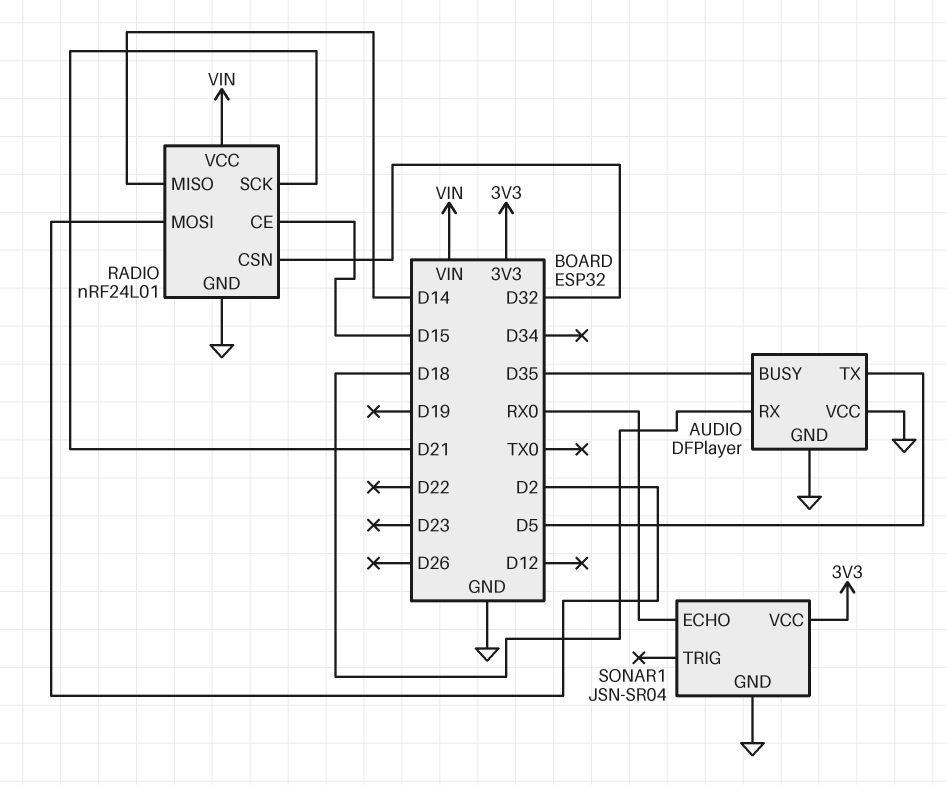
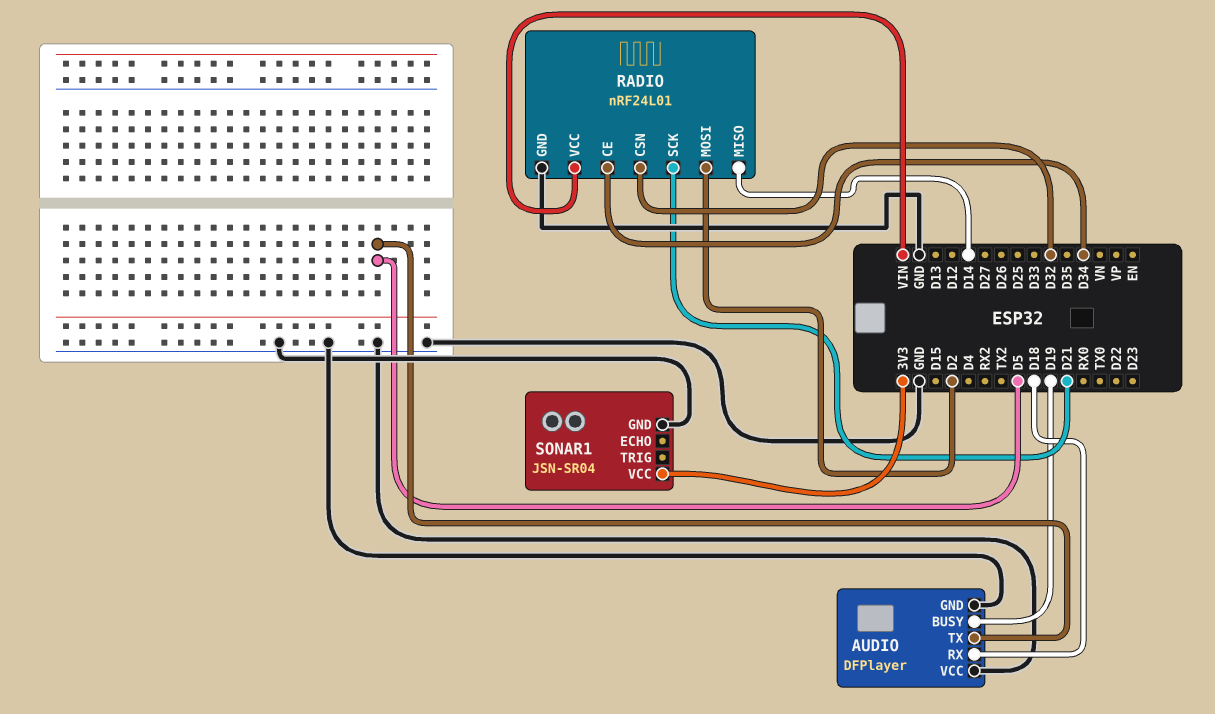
AUDIO pin BUSY: D35 -> D19
RADIO pin CE: D15 -> D34
SONAR1 pin ECHO: RX0 -> none

